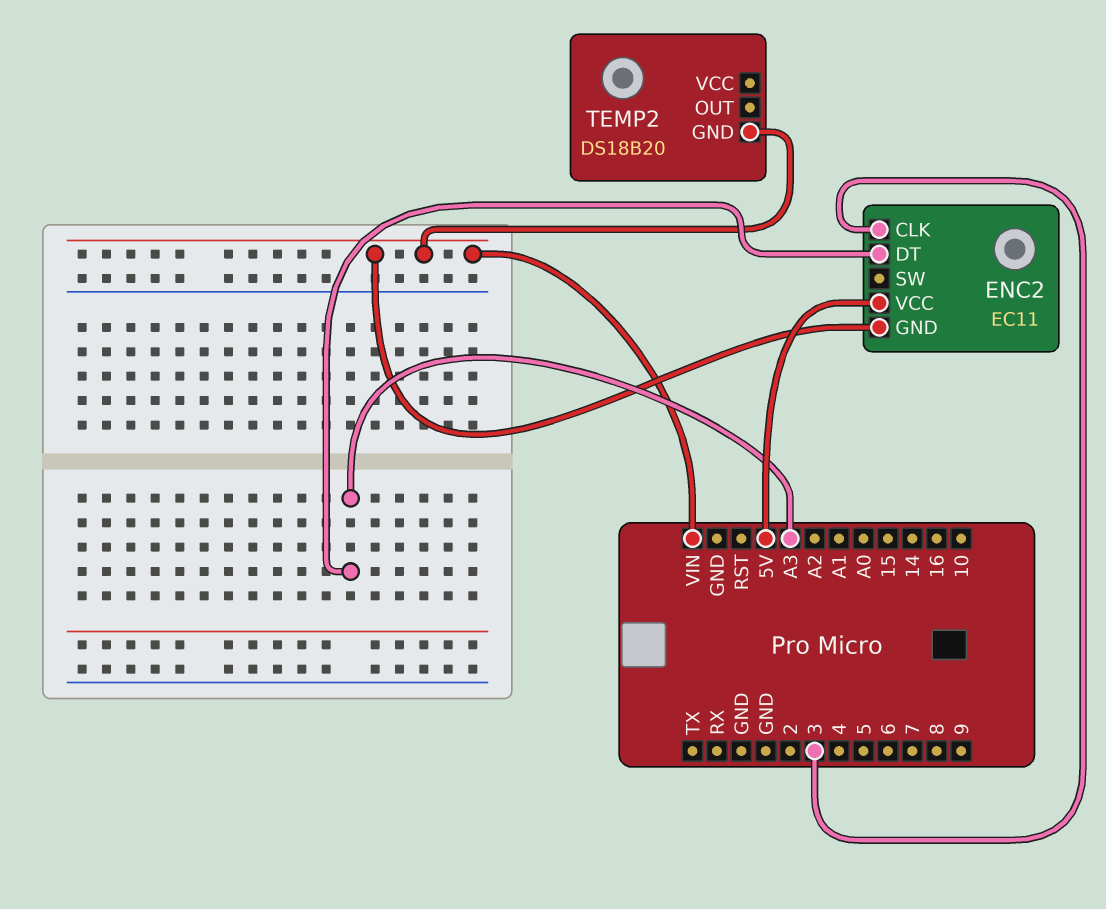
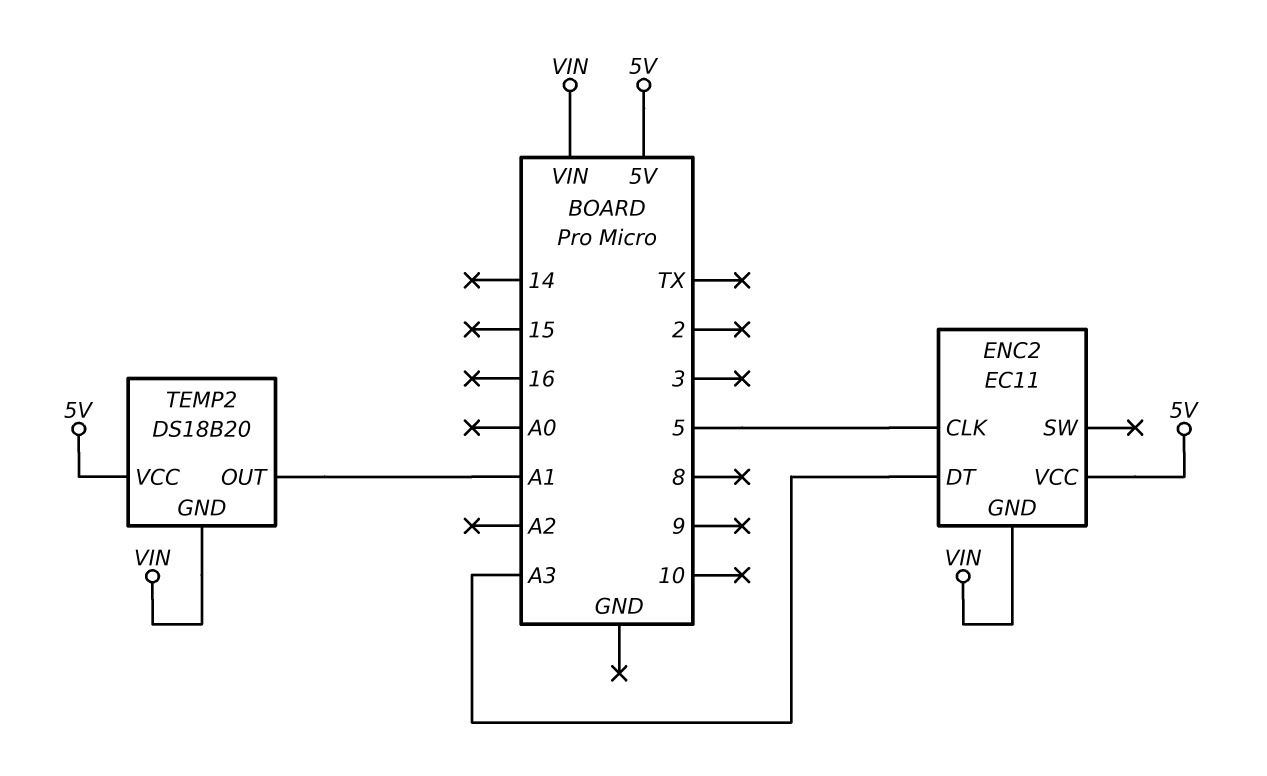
ENC2 pin CLK: 3 -> 5
TEMP2 pin OUT: none -> A1
TEMP2 pin VCC: none -> 5V

